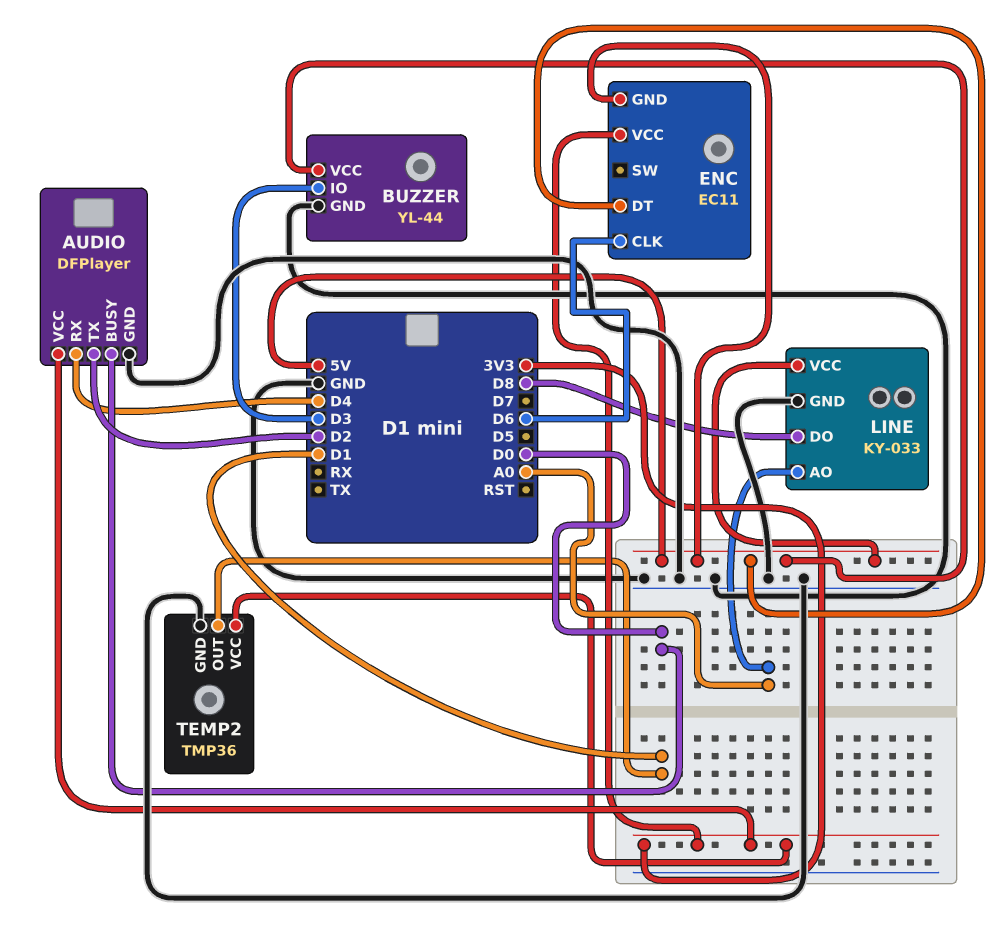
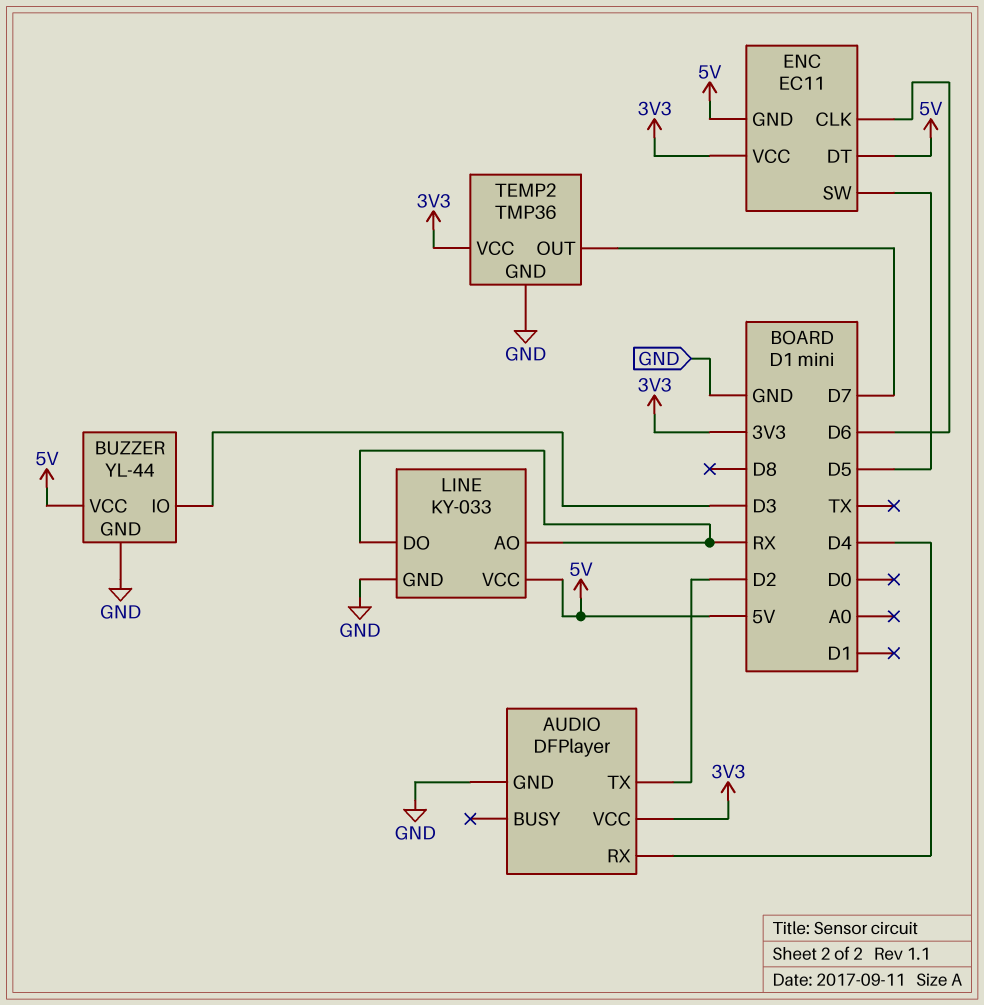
AUDIO pin BUSY: D0 -> none
ENC pin SW: none -> D5
LINE pin AO: A0 -> RX
LINE pin DO: D8 -> RX
TEMP2 pin OUT: D1 -> D7

